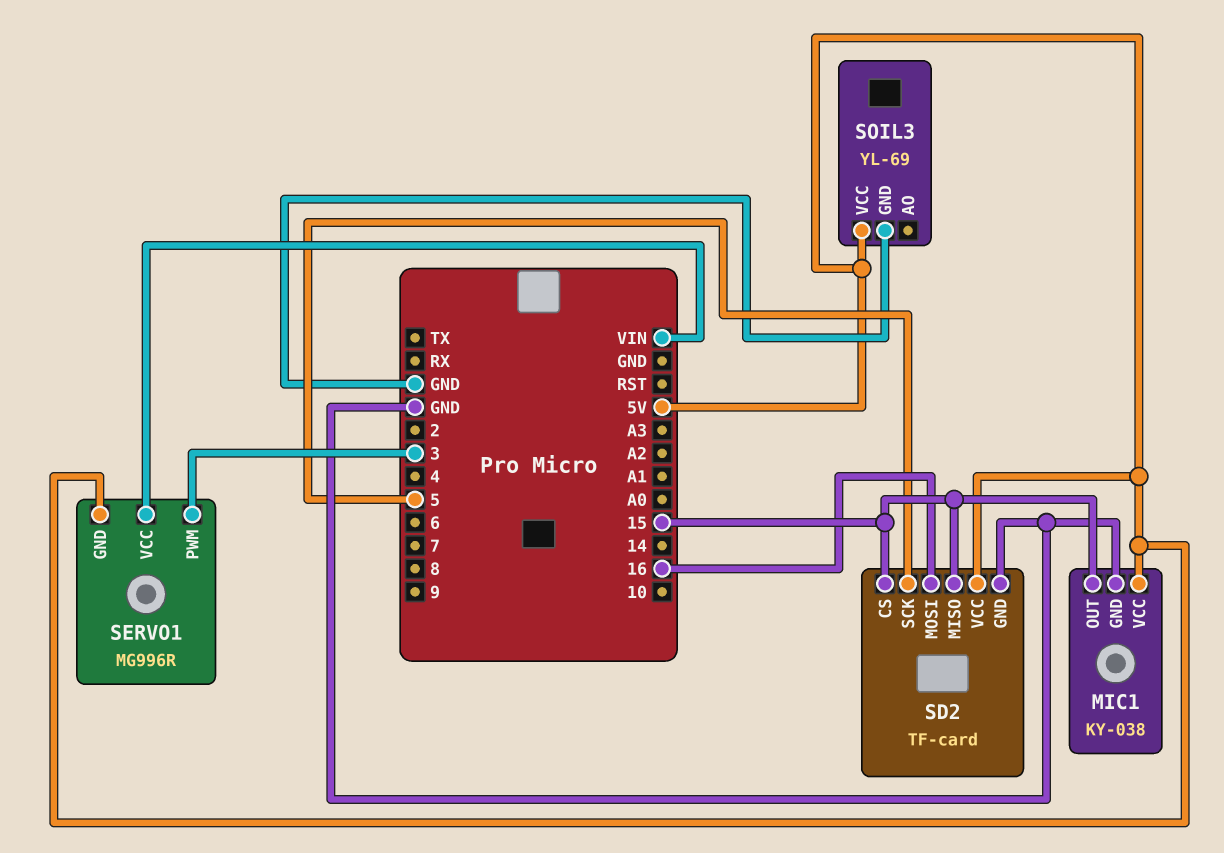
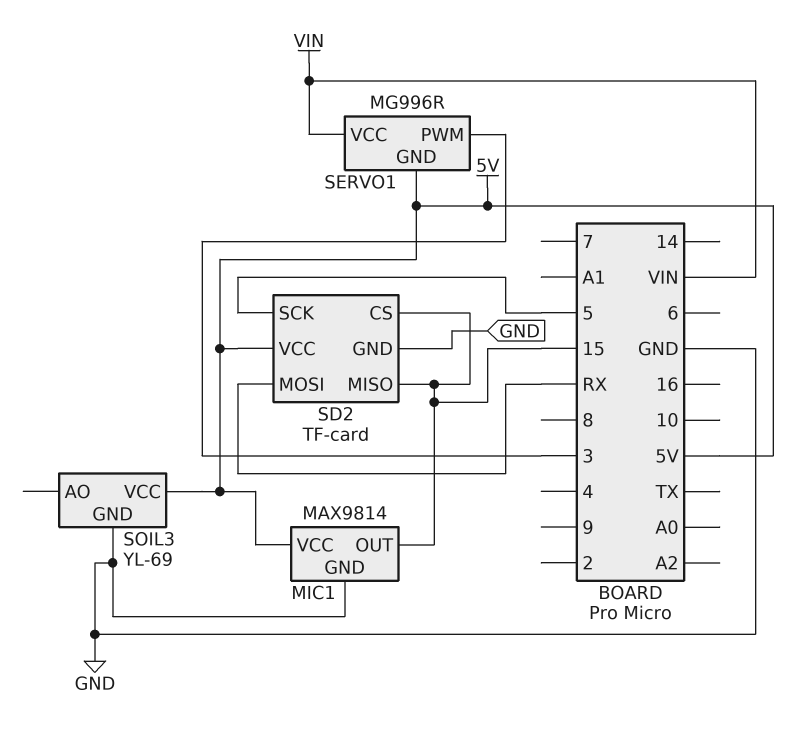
MIC1: KY-038 -> MAX9814
SD2 pin MOSI: 16 -> RX

